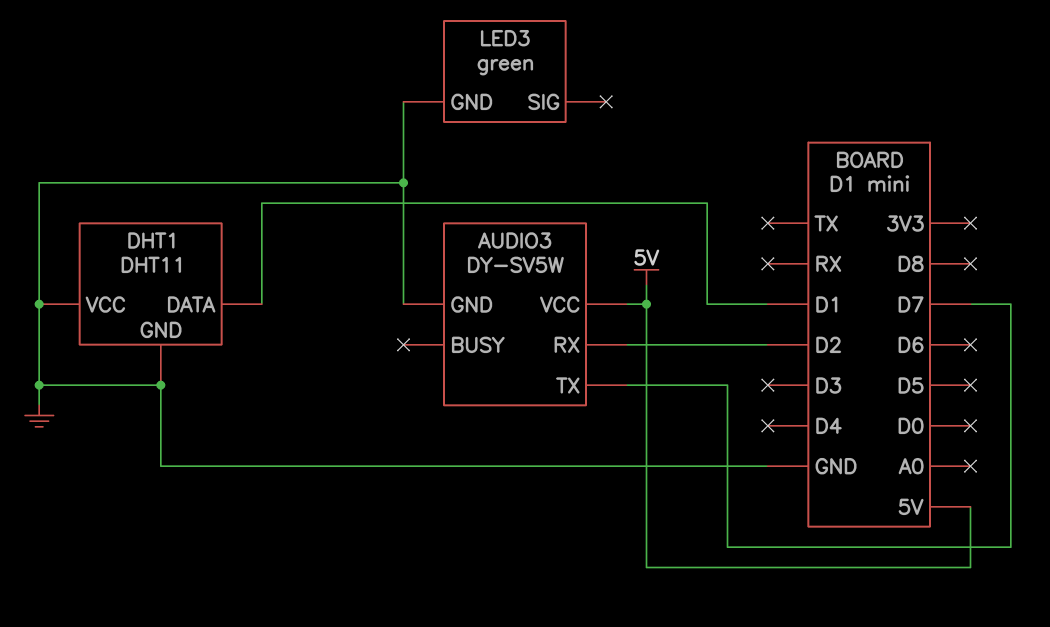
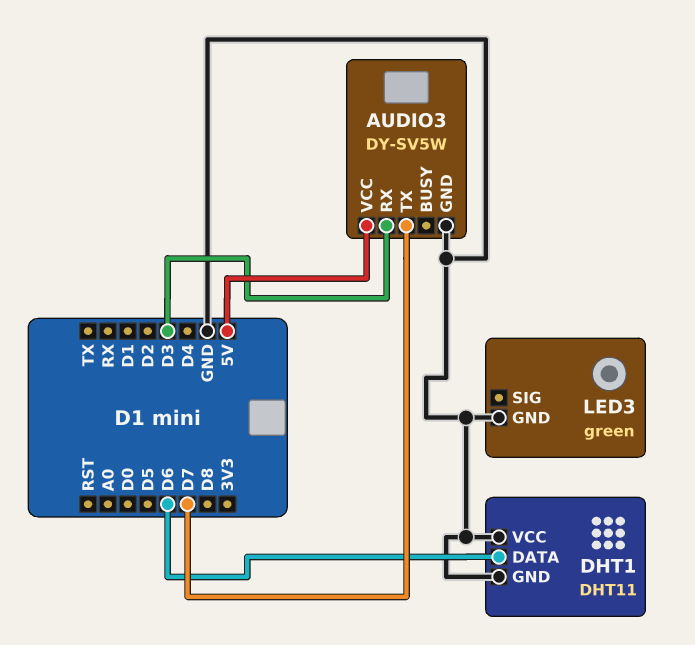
AUDIO3 pin RX: D2 -> D3
DHT1 pin DATA: D1 -> D6

